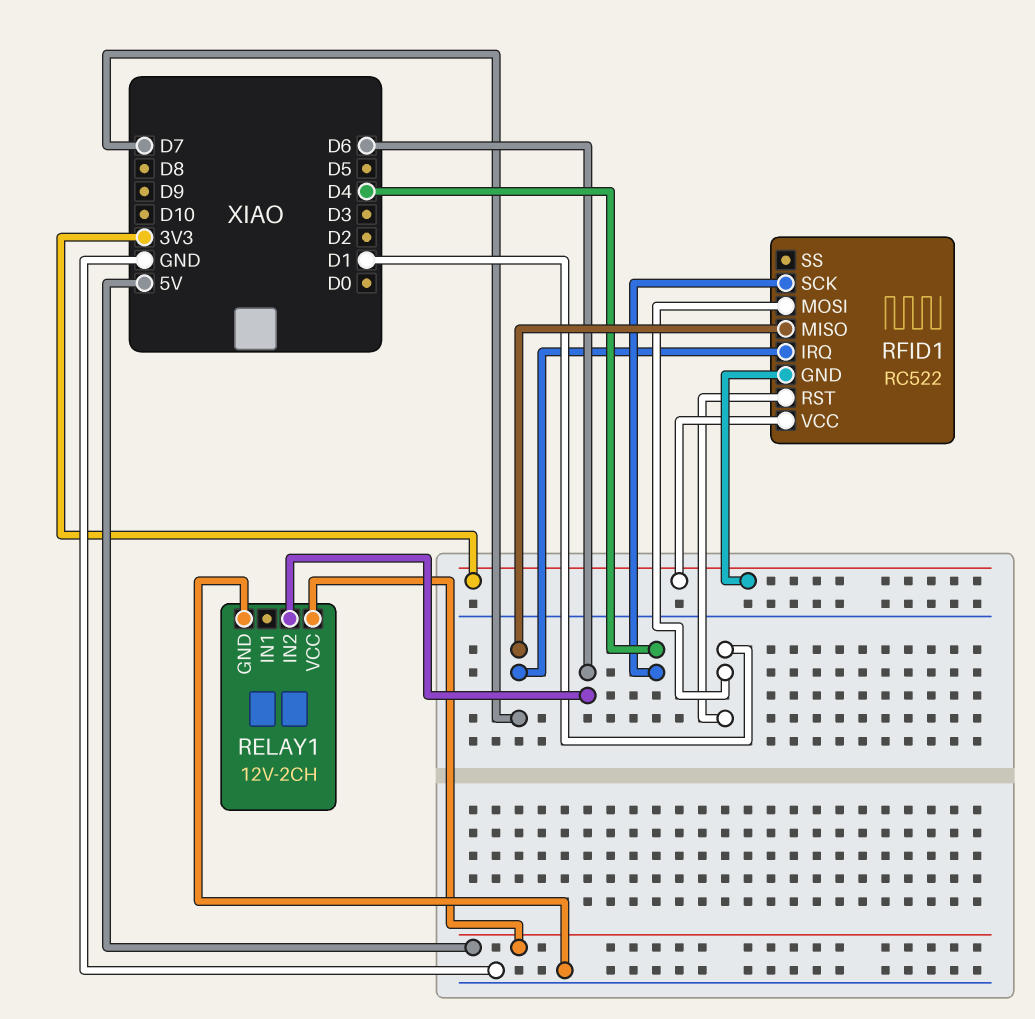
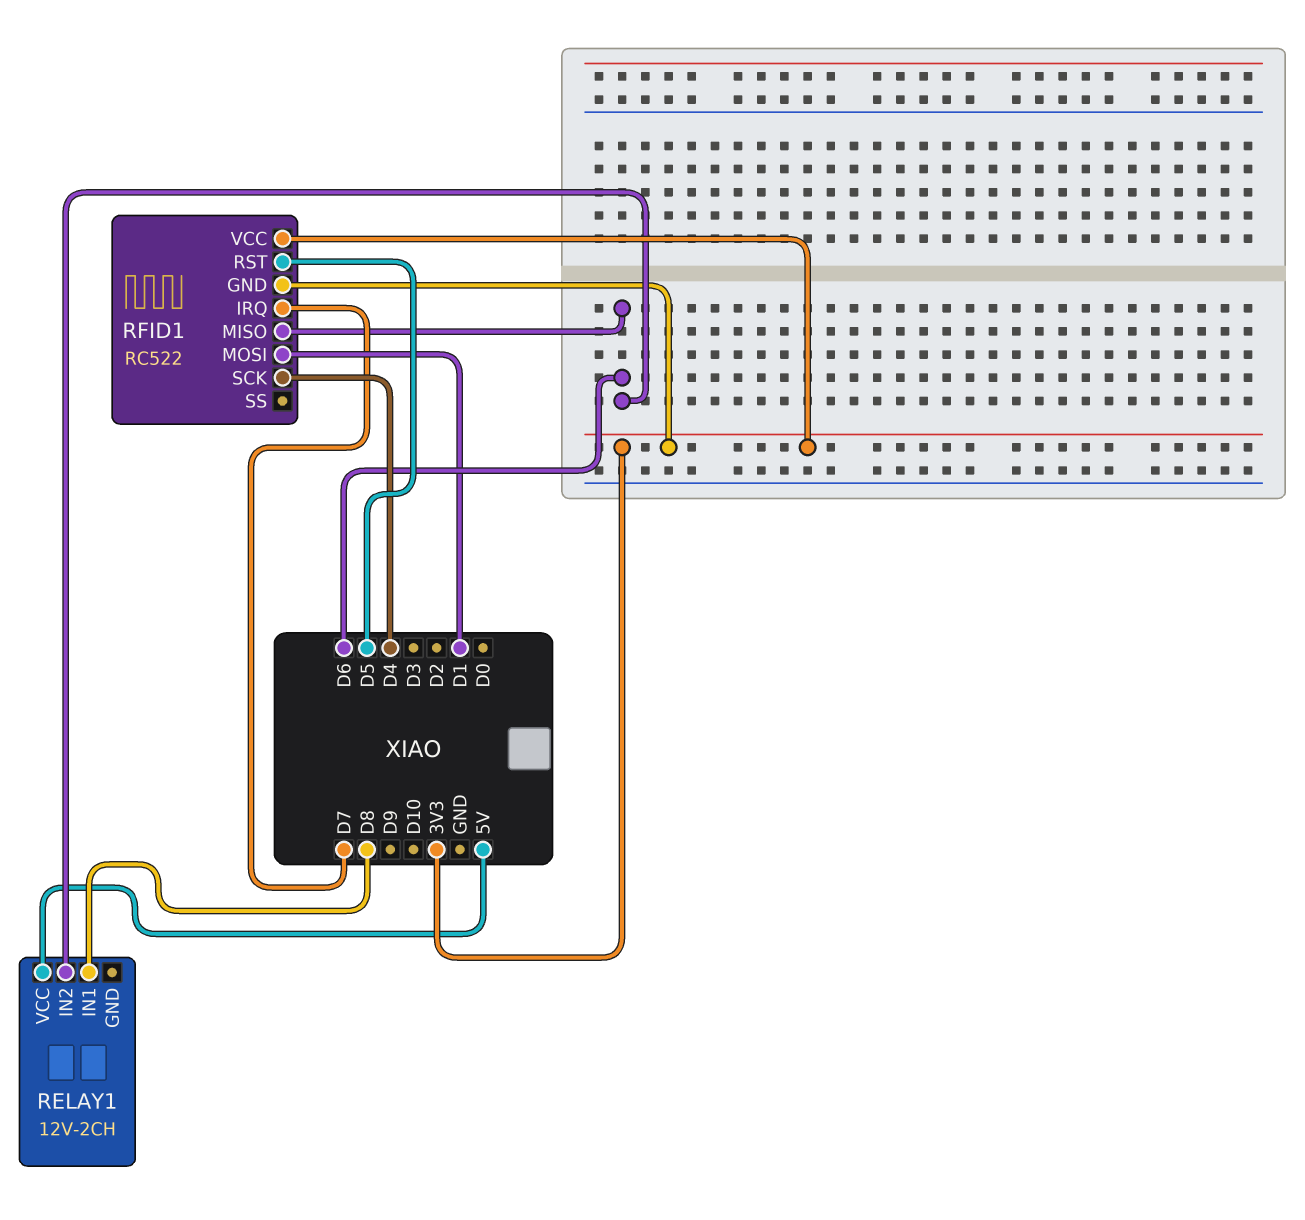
RELAY1 pin GND: GND -> none
RELAY1 pin IN1: none -> D8
RFID1 pin MISO: D7 -> D6
RFID1 pin RST: D1 -> D5

